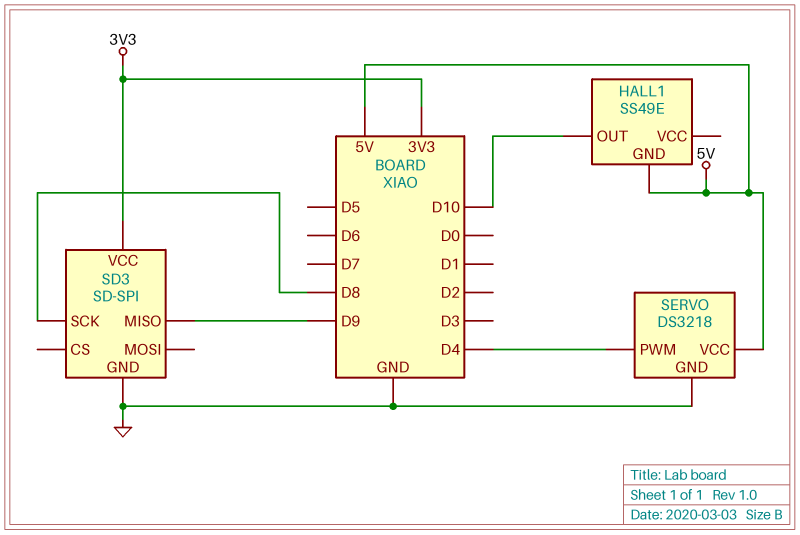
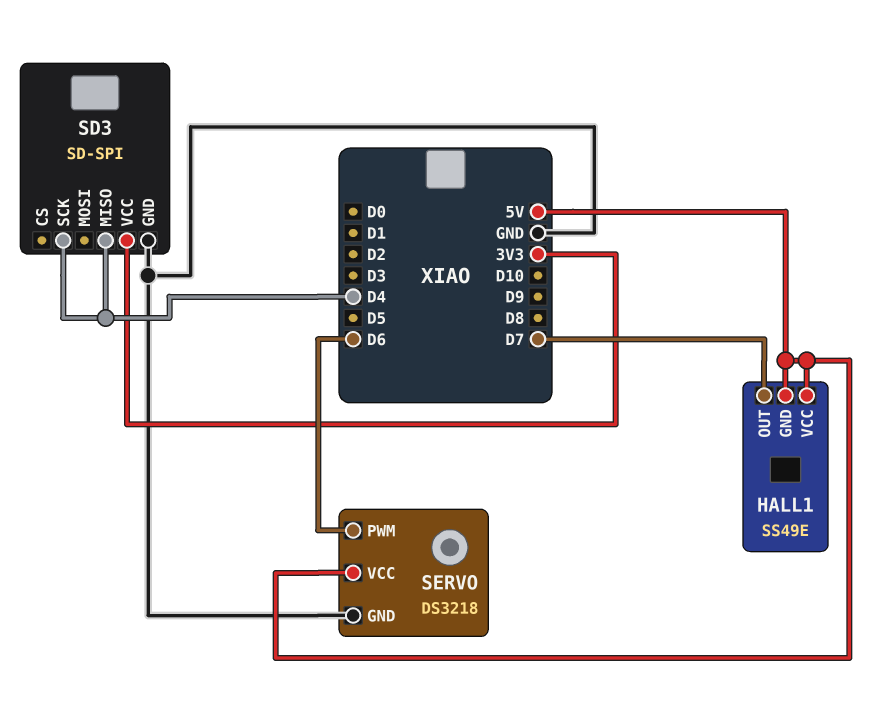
HALL1 pin OUT: D10 -> D7
HALL1 pin VCC: none -> 5V
SD3 pin MISO: D9 -> D4
SD3 pin SCK: D8 -> D4
SERVO pin PWM: D4 -> D6

